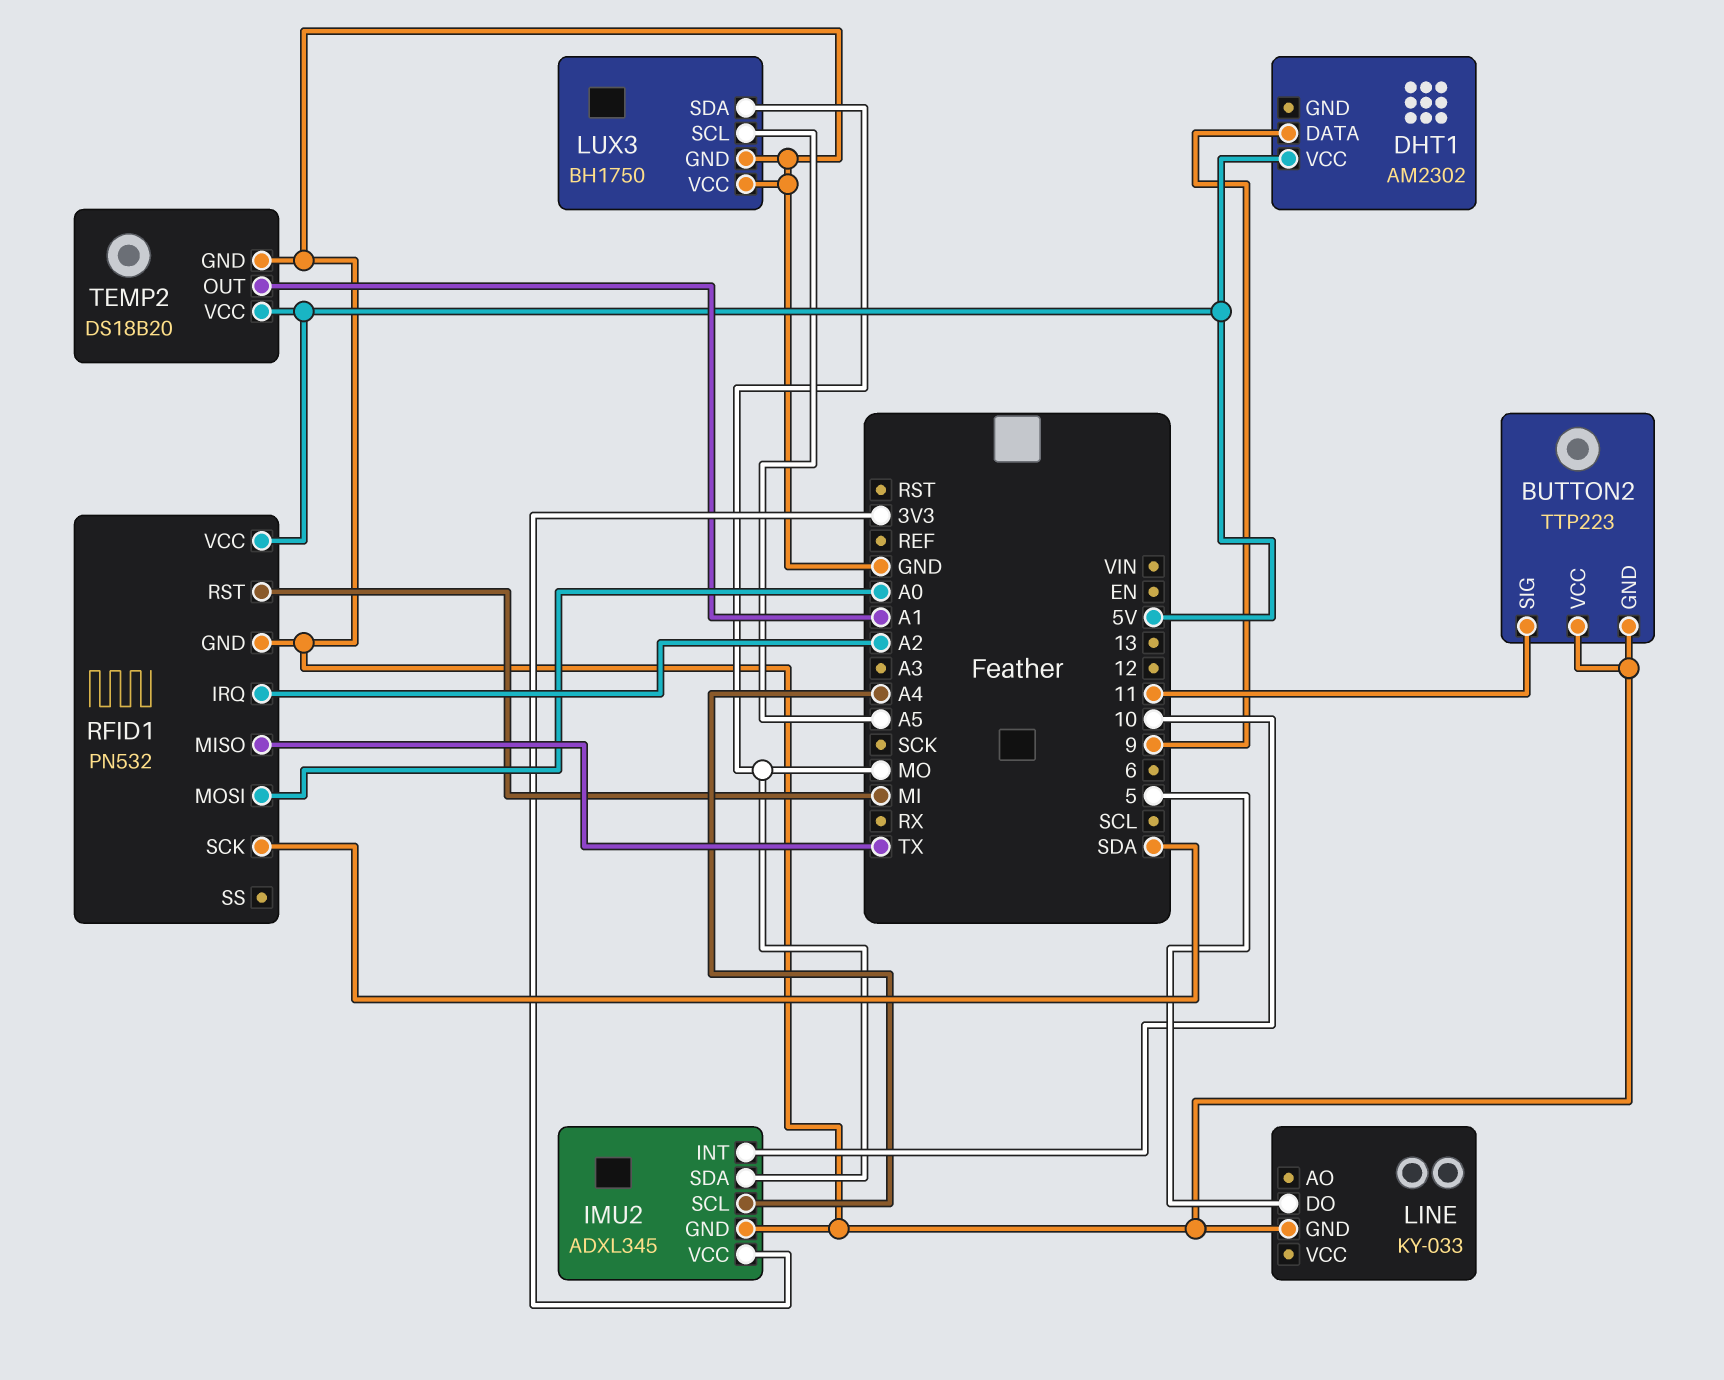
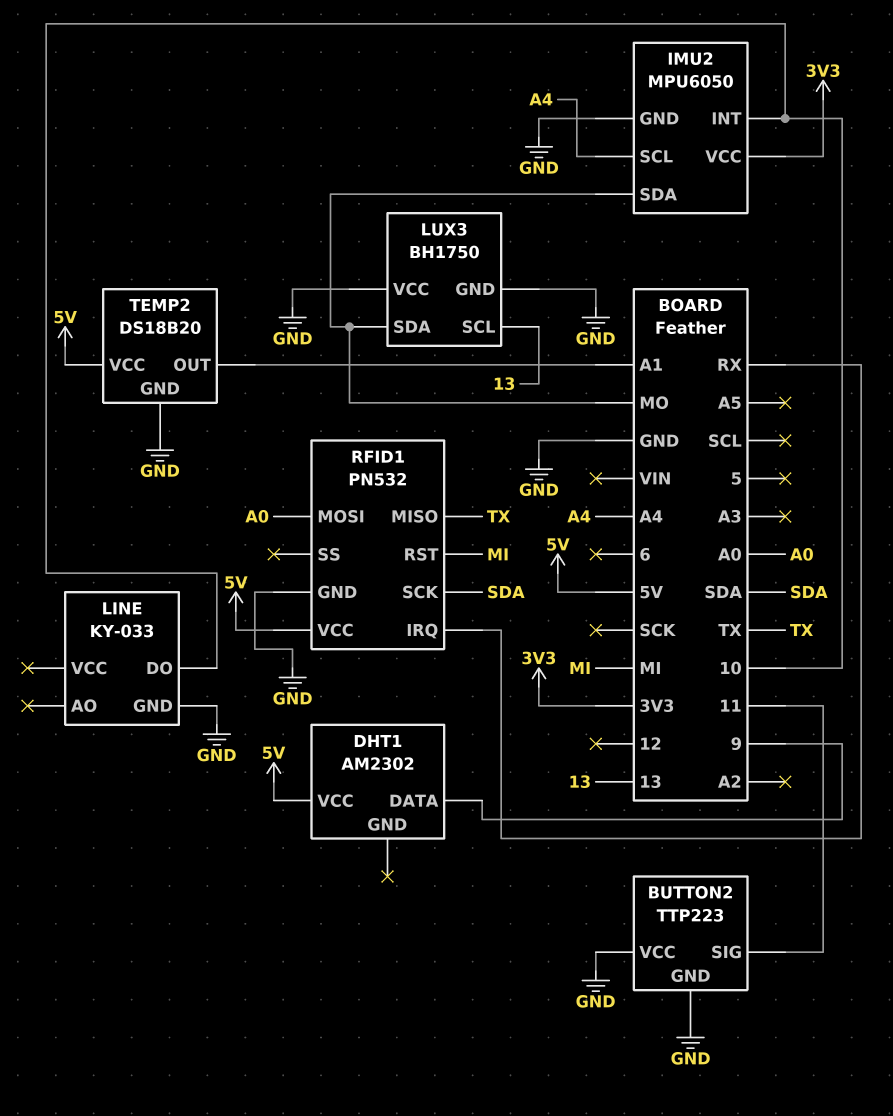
IMU2: ADXL345 -> MPU6050
LINE pin DO: 5 -> 10
LUX3 pin SCL: A5 -> 13
RFID1 pin IRQ: A2 -> RX

